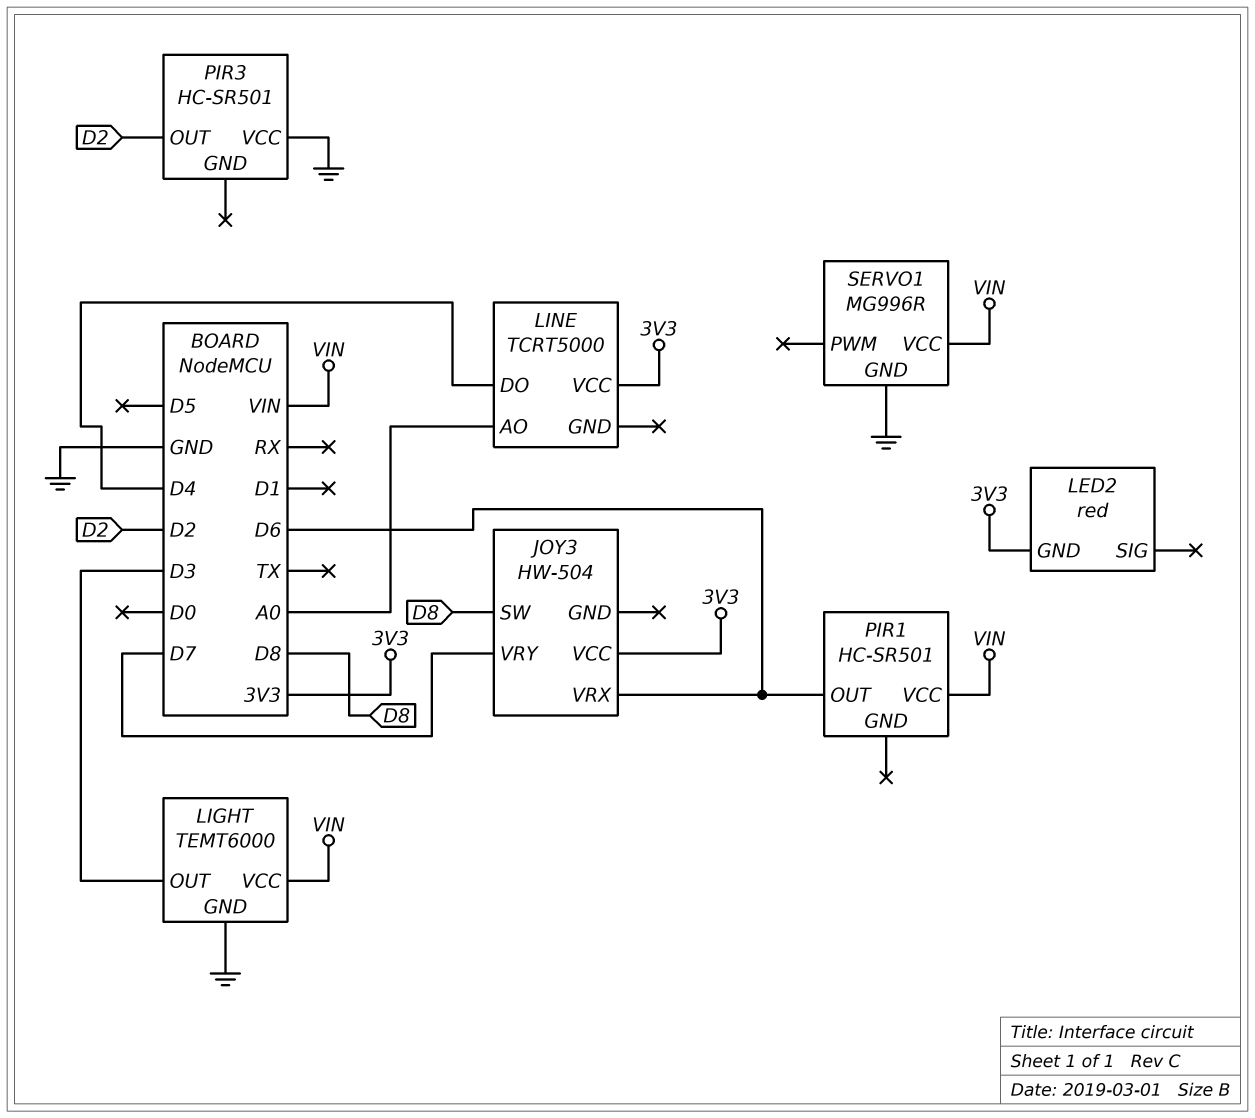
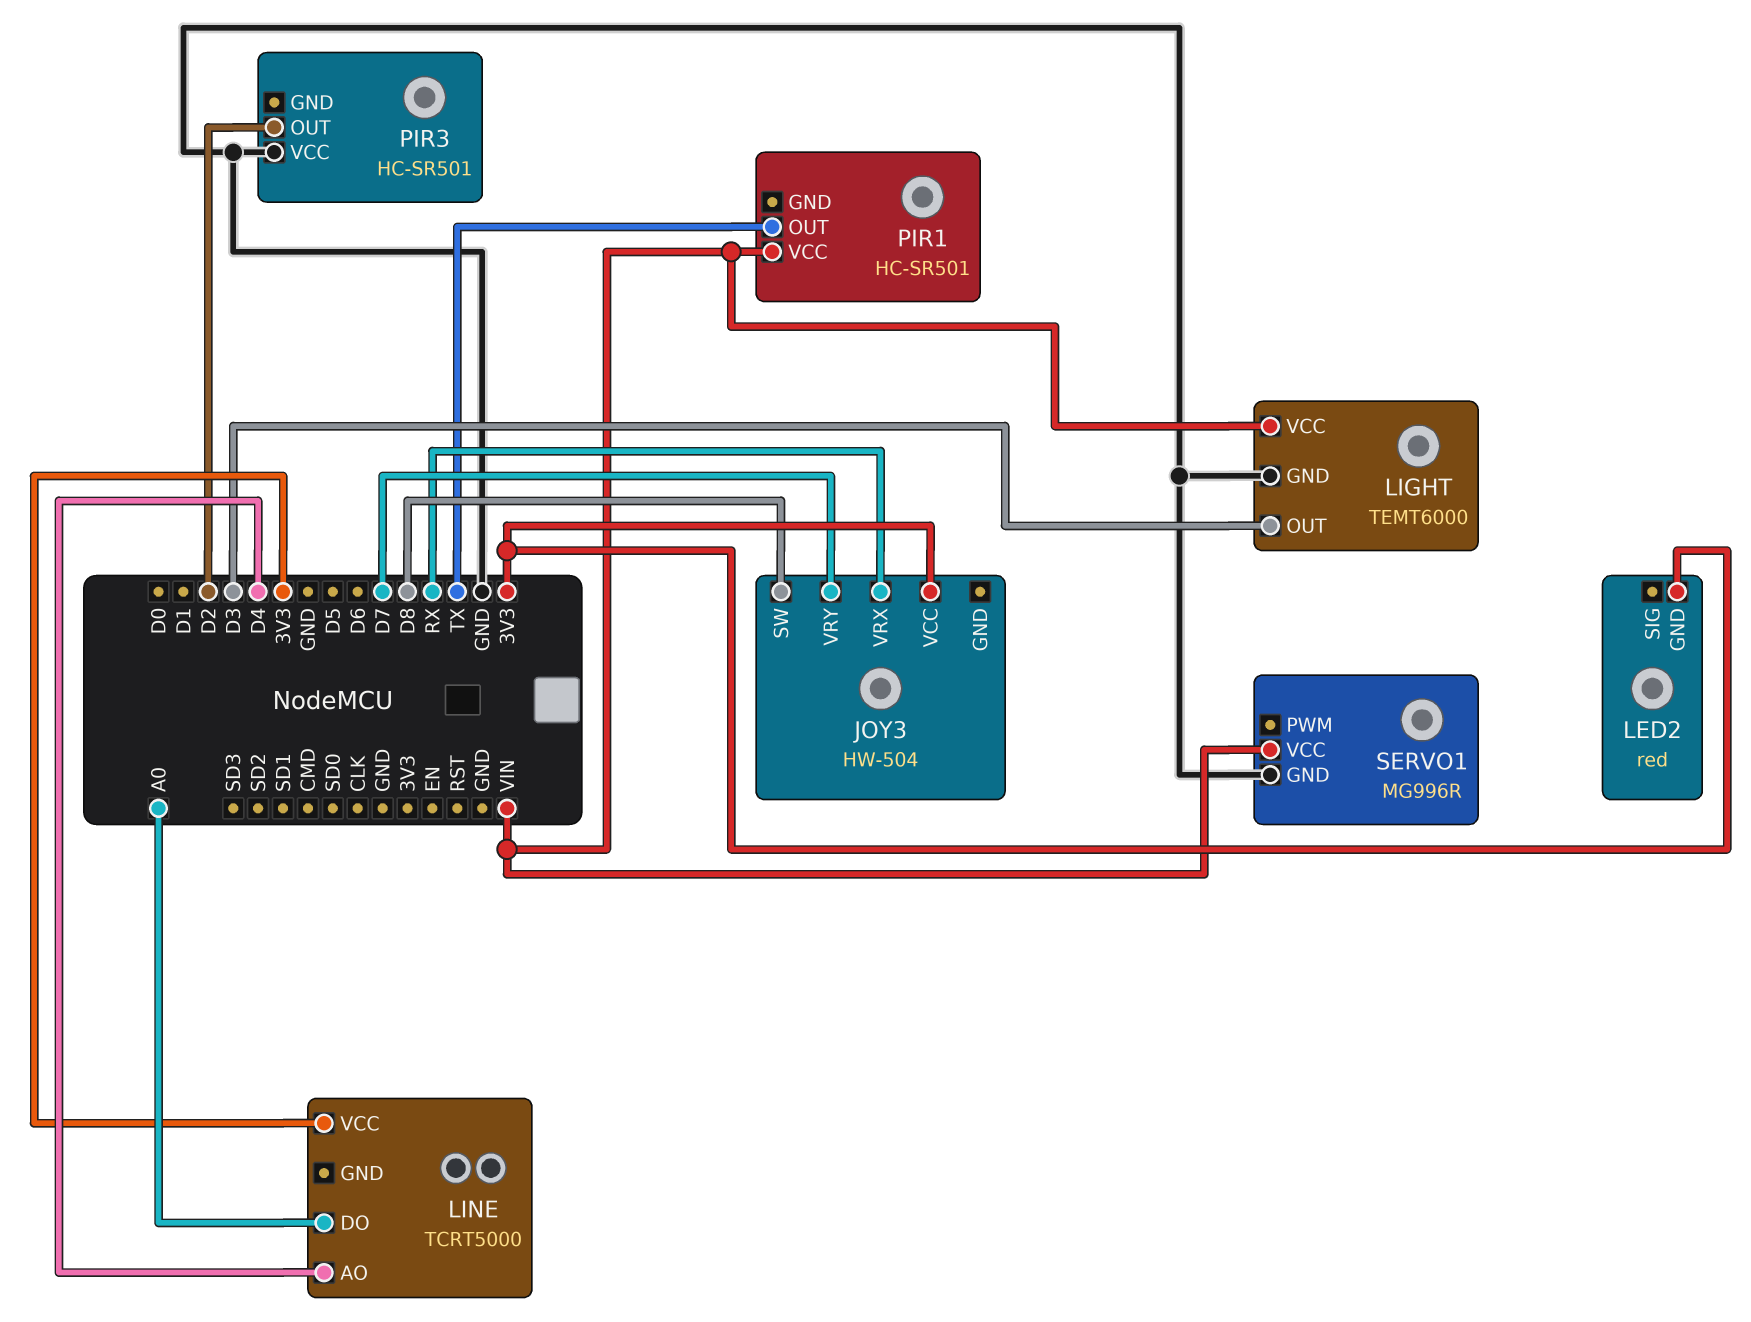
JOY3 pin VRX: D6 -> RX
LINE pin AO: A0 -> D4
LINE pin DO: D4 -> A0
PIR1 pin OUT: D6 -> TX

